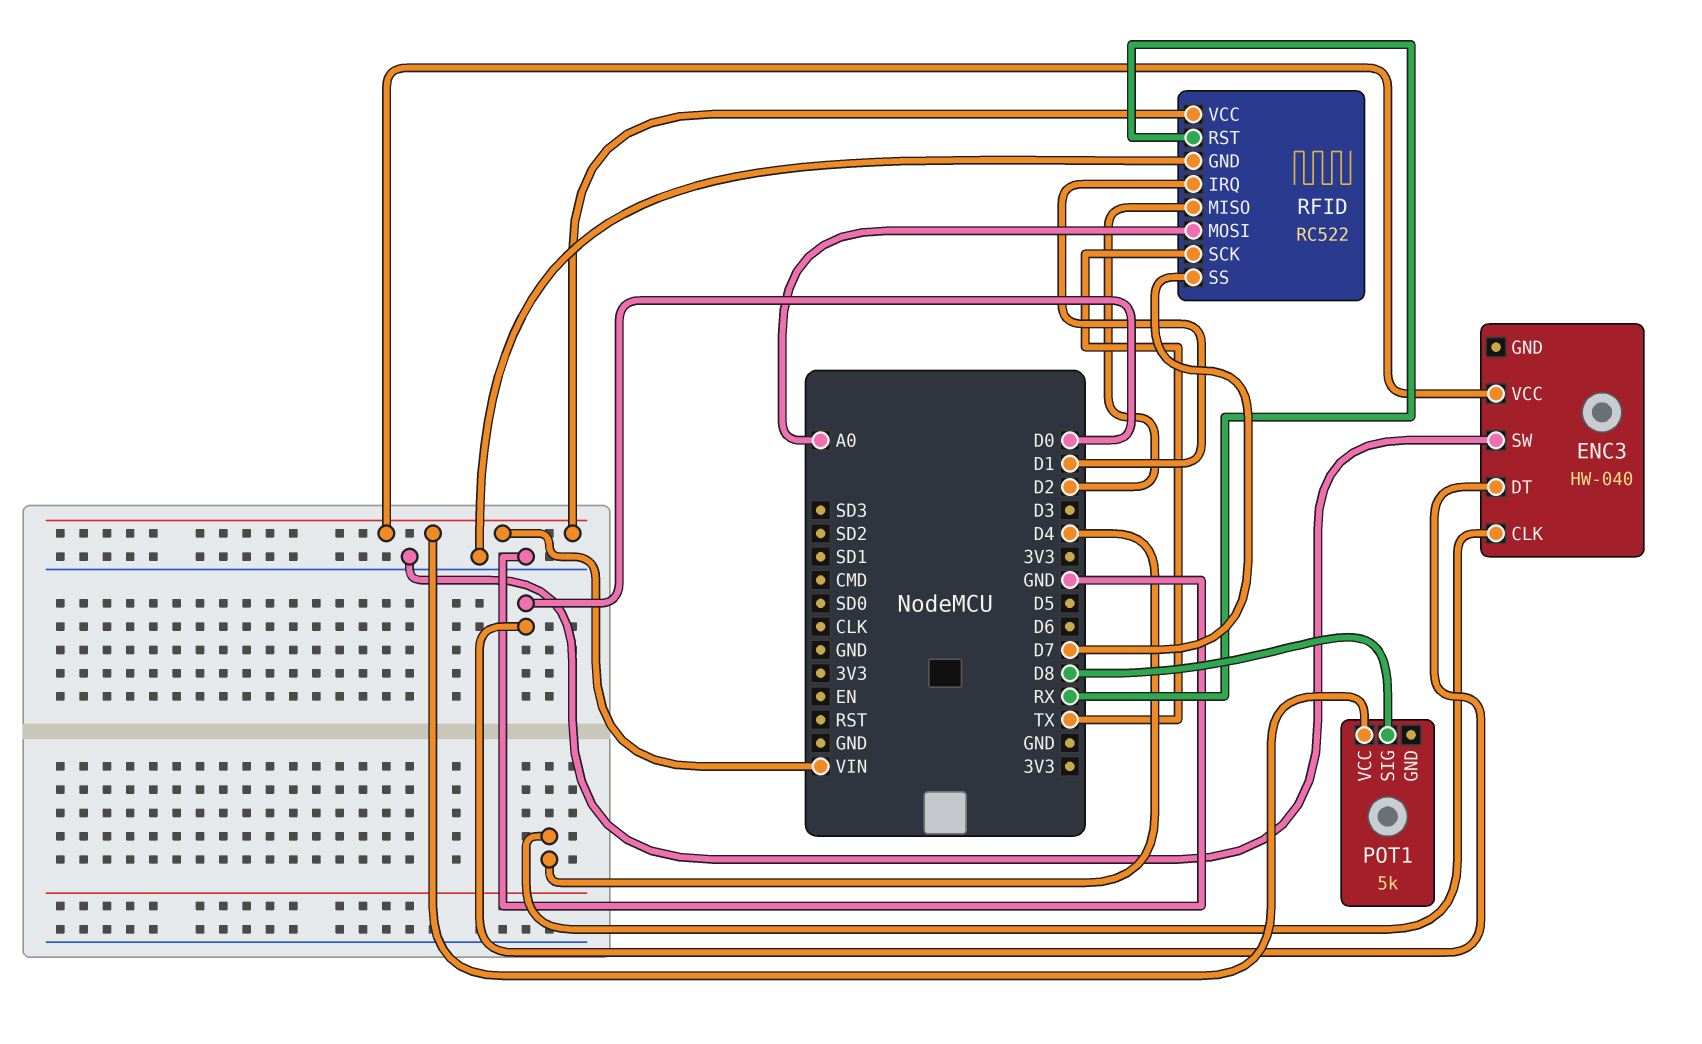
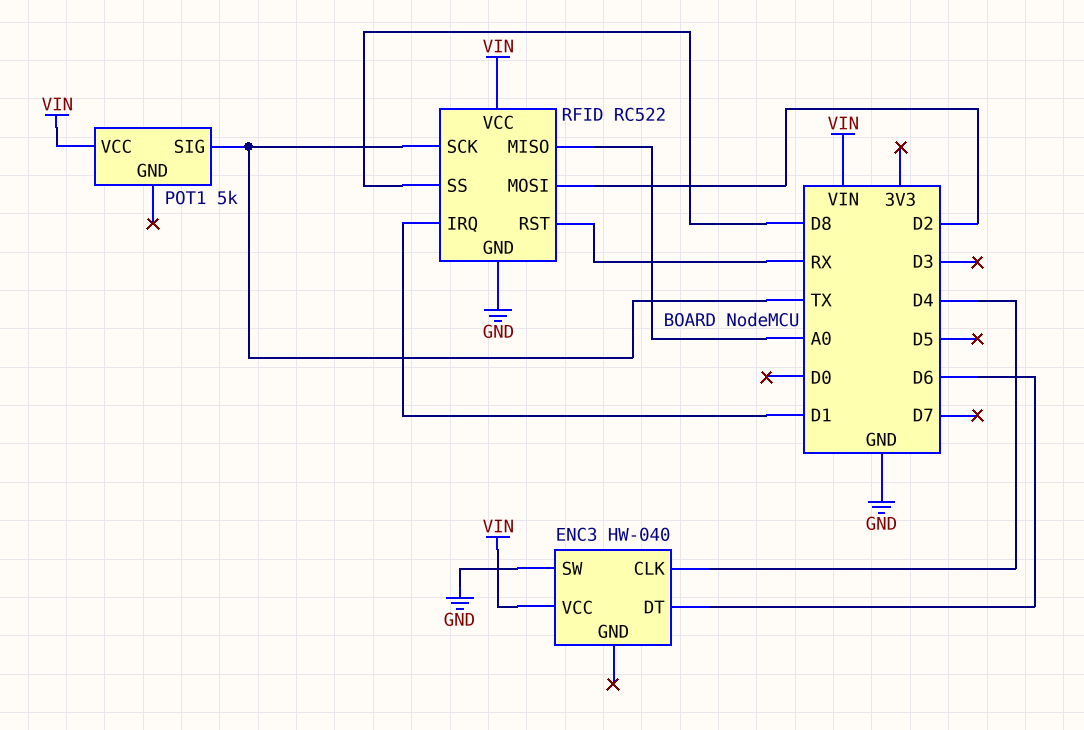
ENC3 pin DT: D0 -> D6
POT1 pin SIG: D8 -> TX
RFID pin MISO: D2 -> A0
RFID pin MOSI: A0 -> D2
RFID pin SS: D7 -> D8

